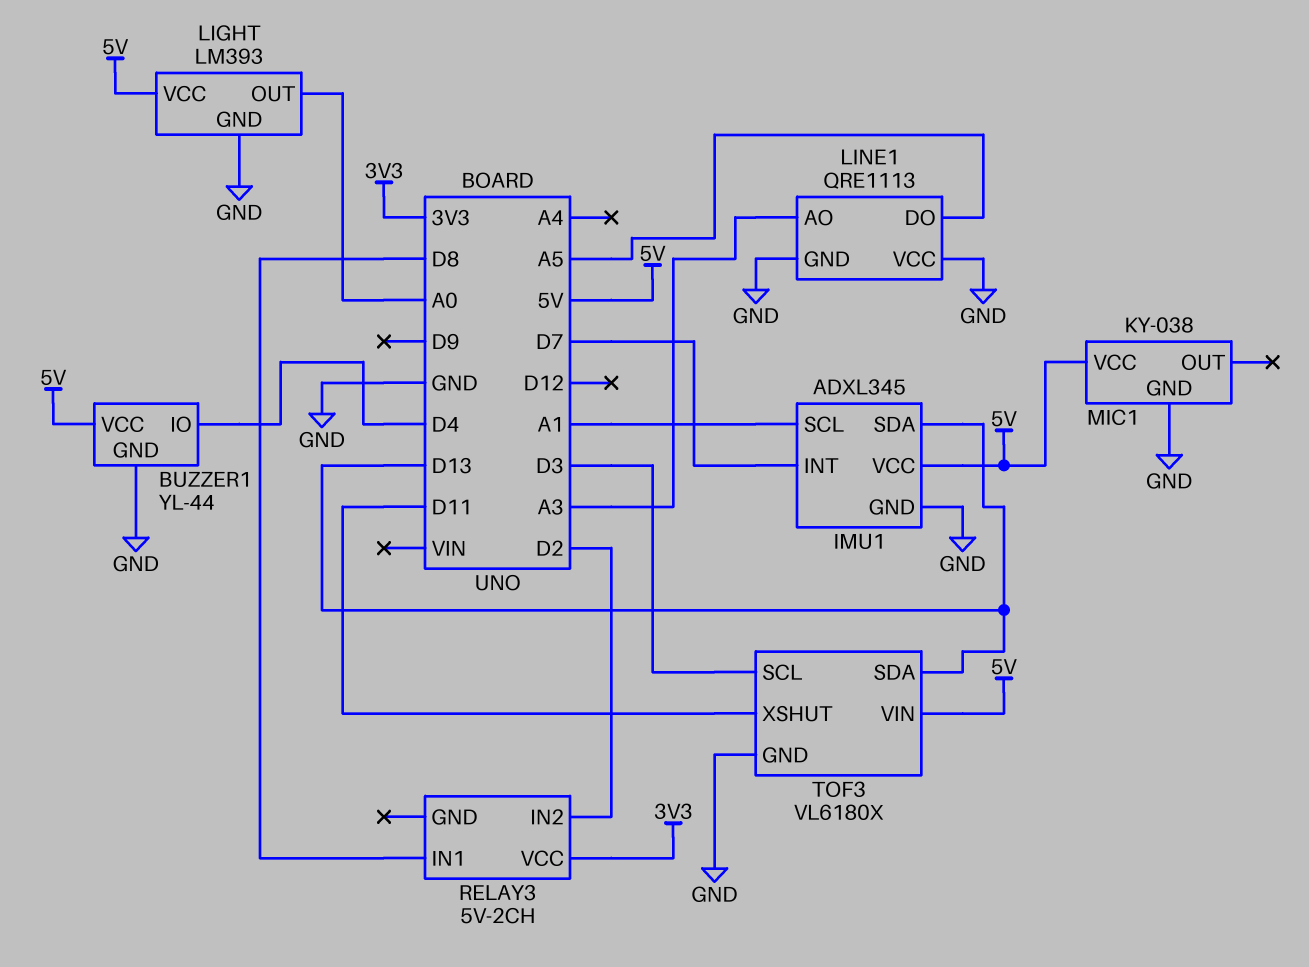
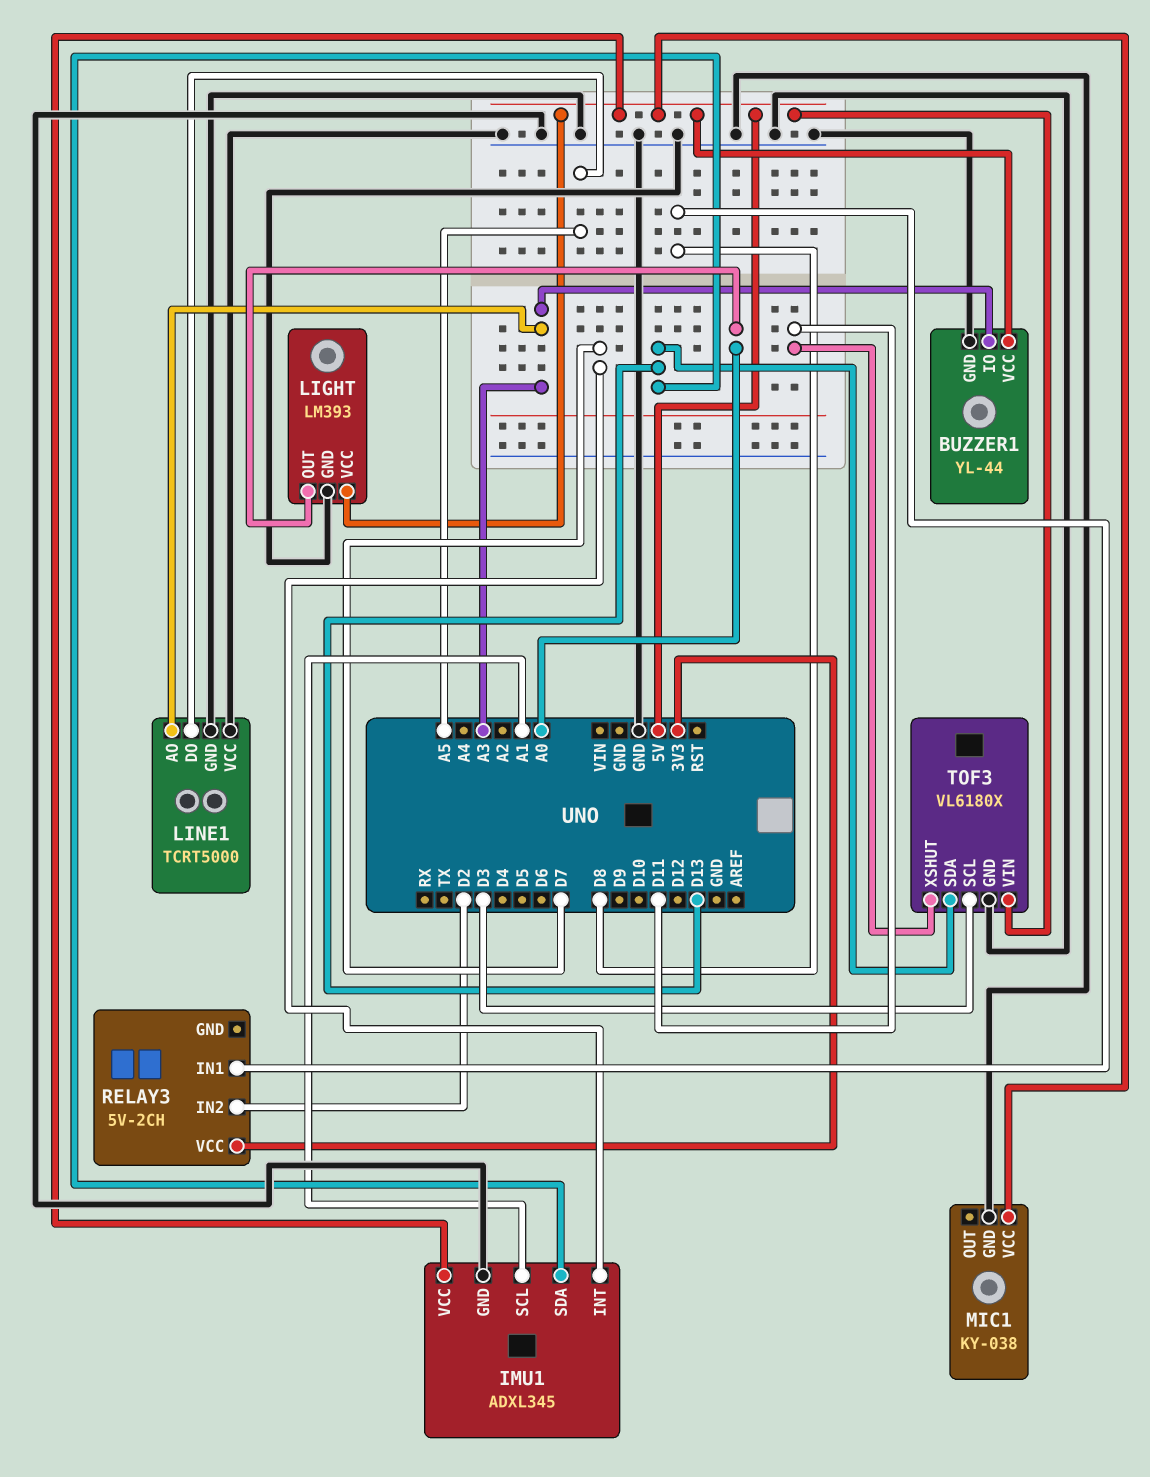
BUZZER1 pin IO: D4 -> A3
LINE1: QRE1113 -> TCRT5000

